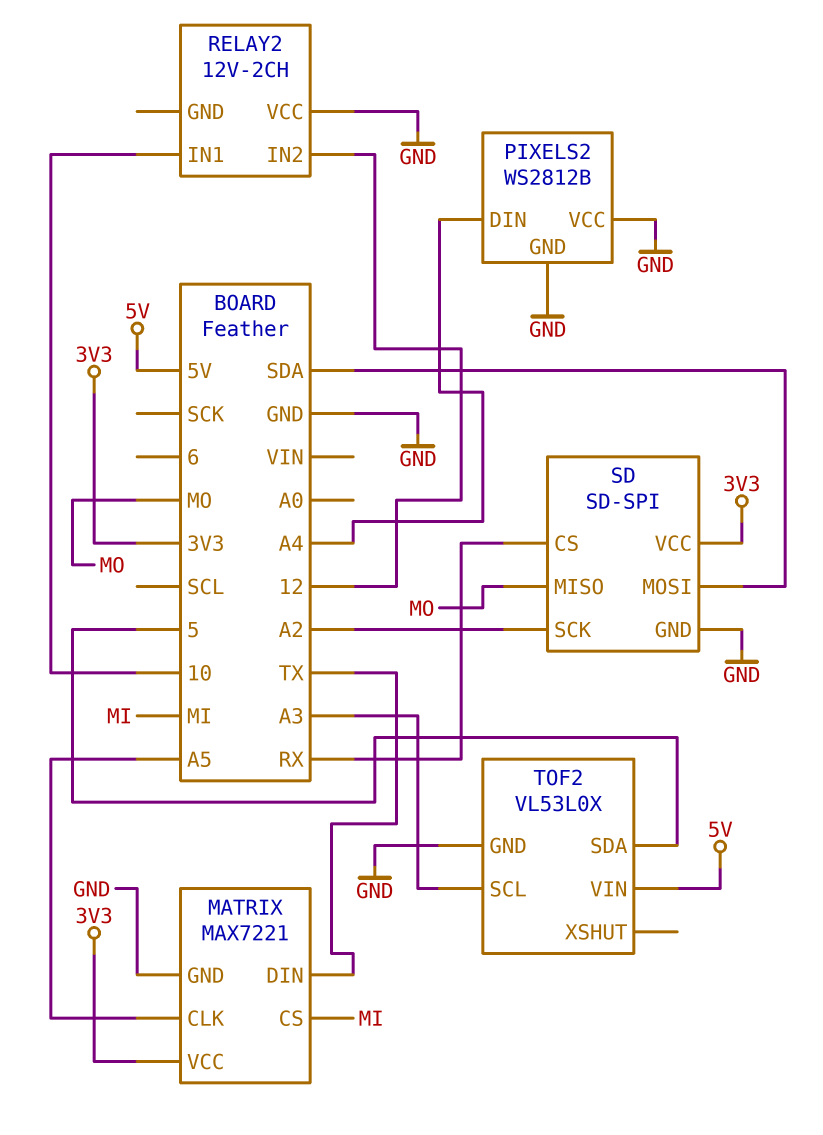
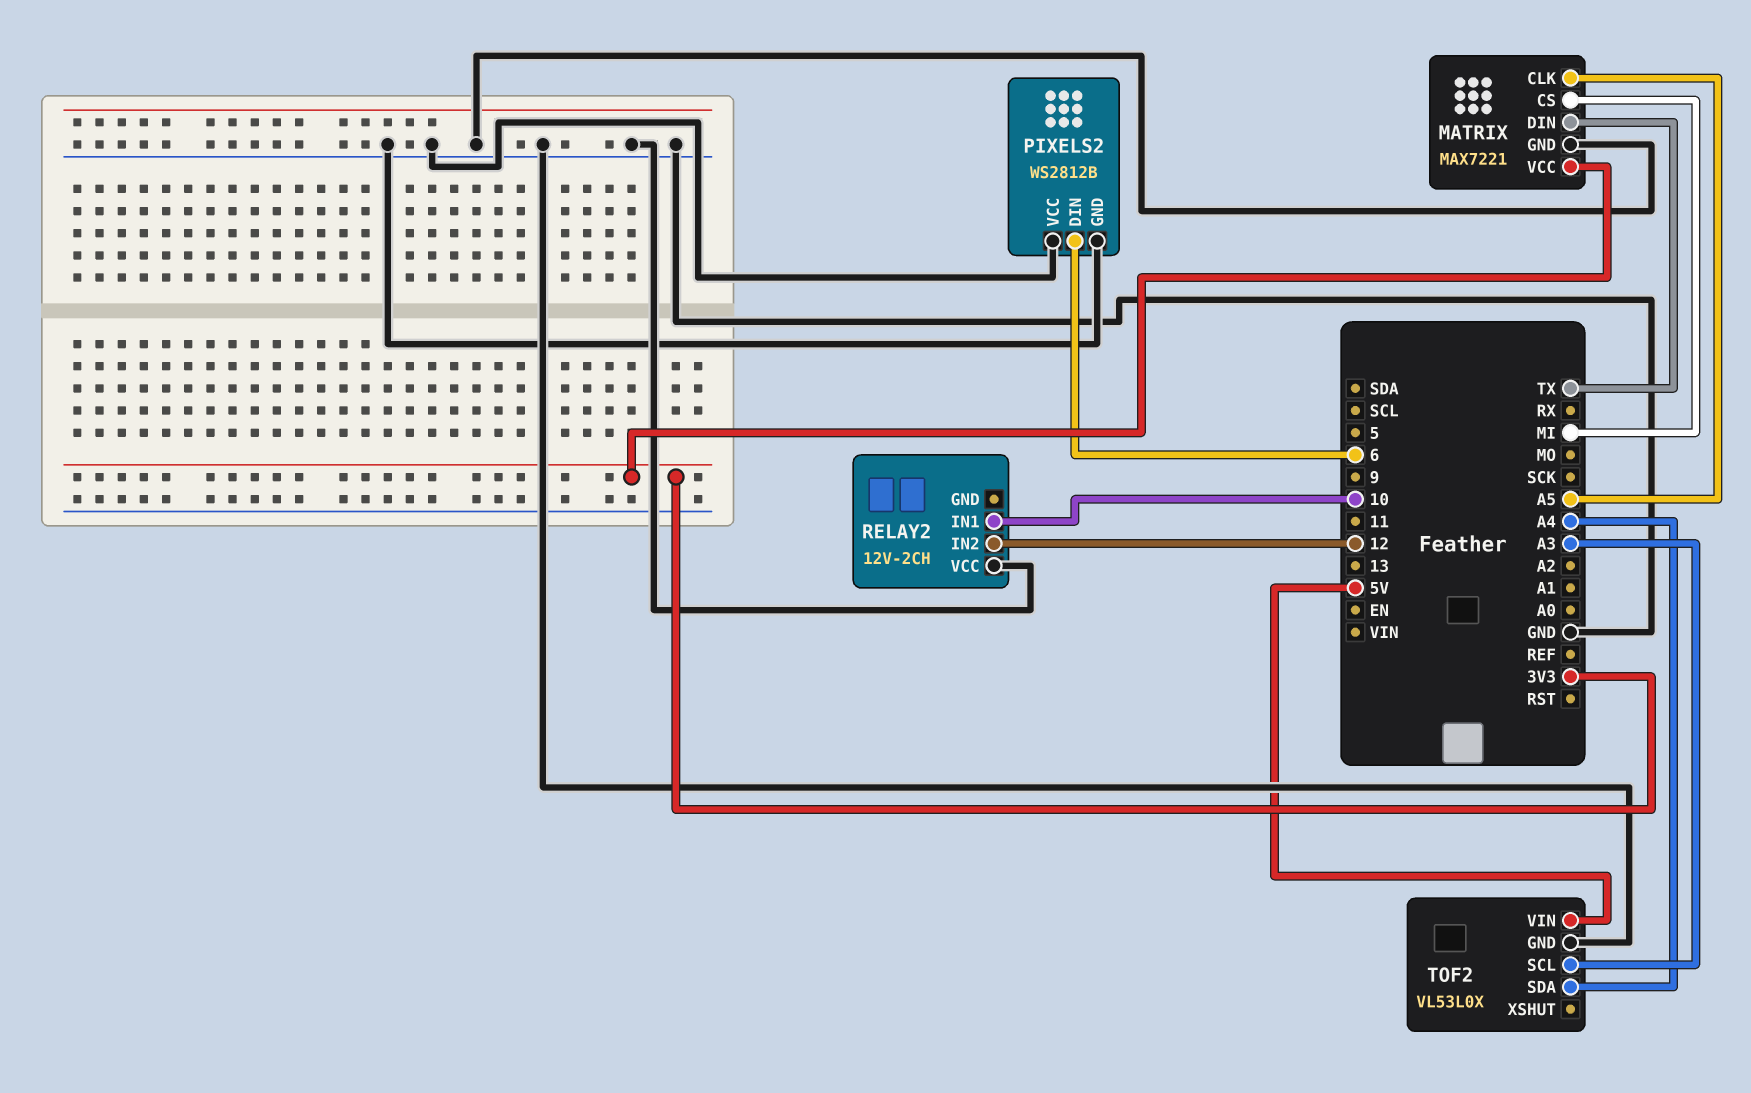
PIXELS2 pin DIN: A4 -> 6
SD: SD-SPI -> none
SD pin CS: RX -> none
SD pin GND: GND -> none
SD pin MISO: MO -> none
SD pin MOSI: SDA -> none
SD pin SCK: A2 -> none
SD pin VCC: 3V3 -> none
TOF2 pin SDA: 5 -> A4

